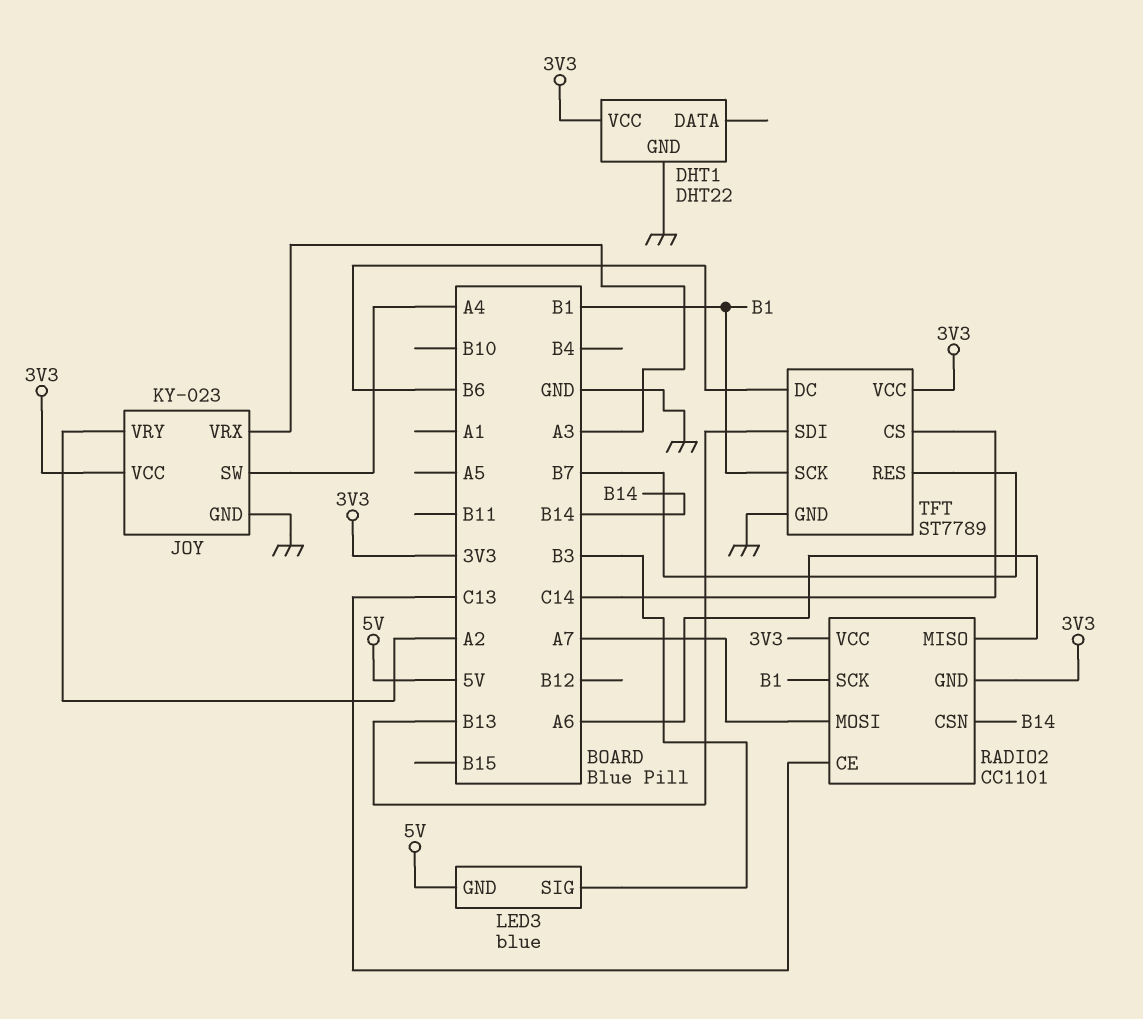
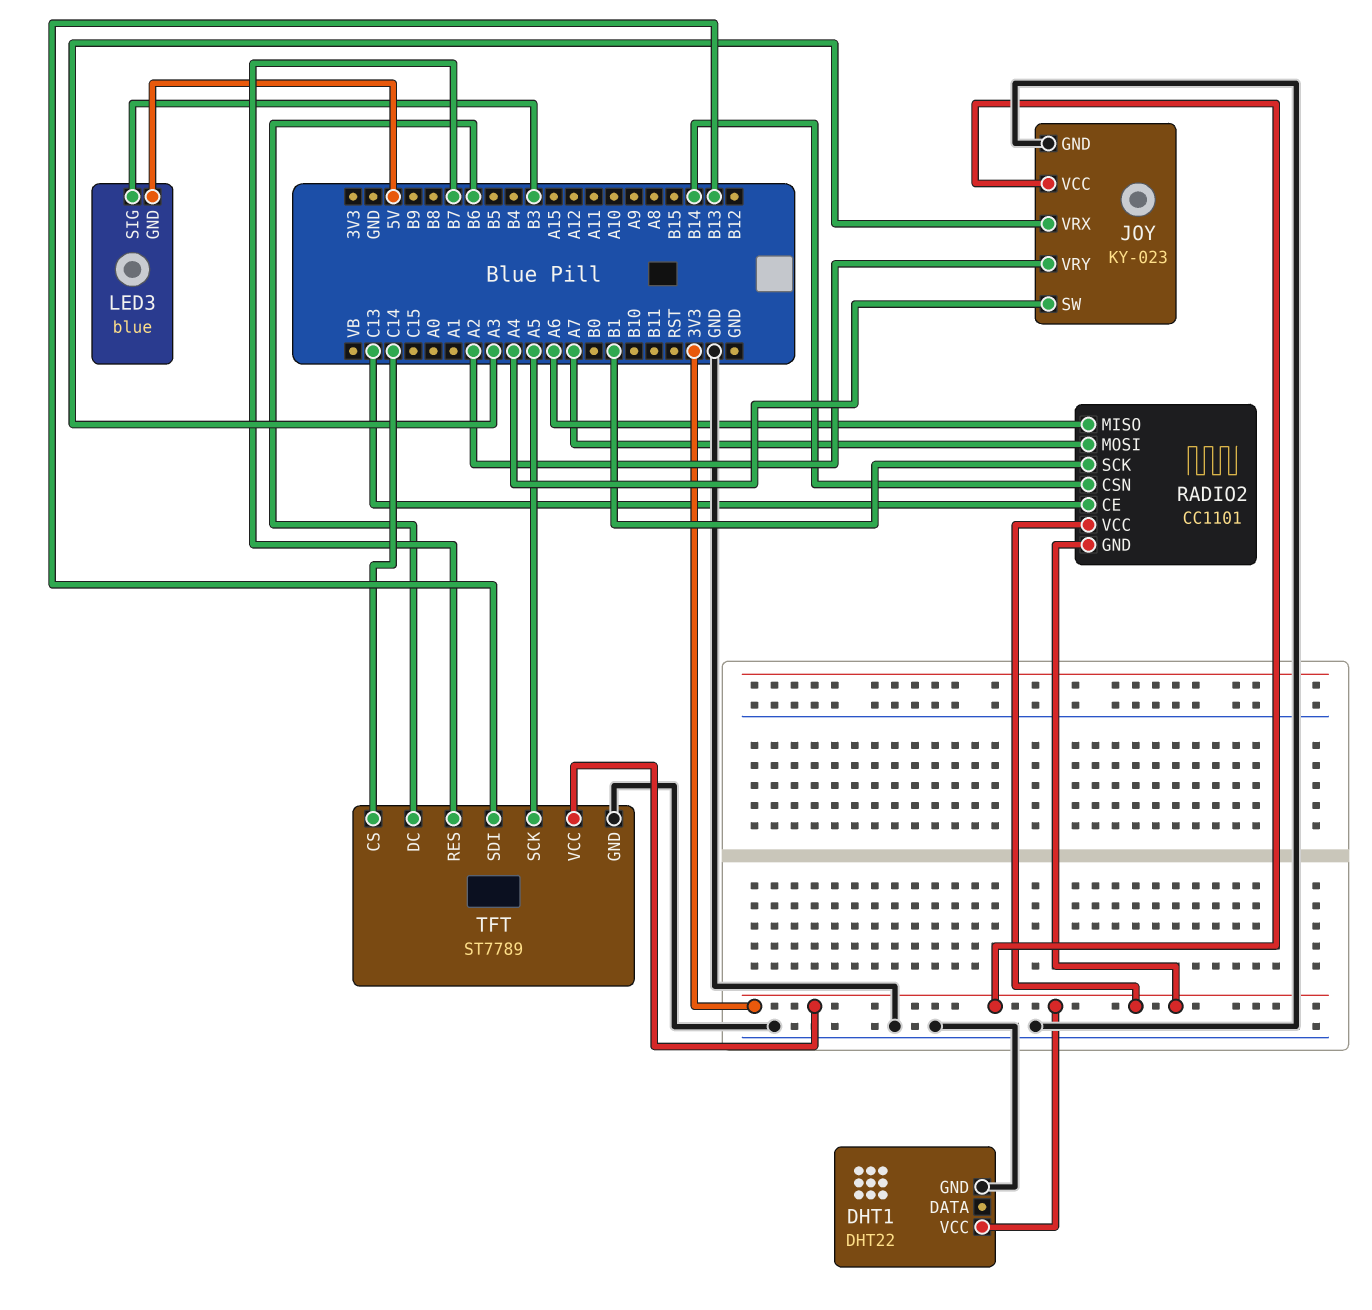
TFT pin SCK: B1 -> A5

